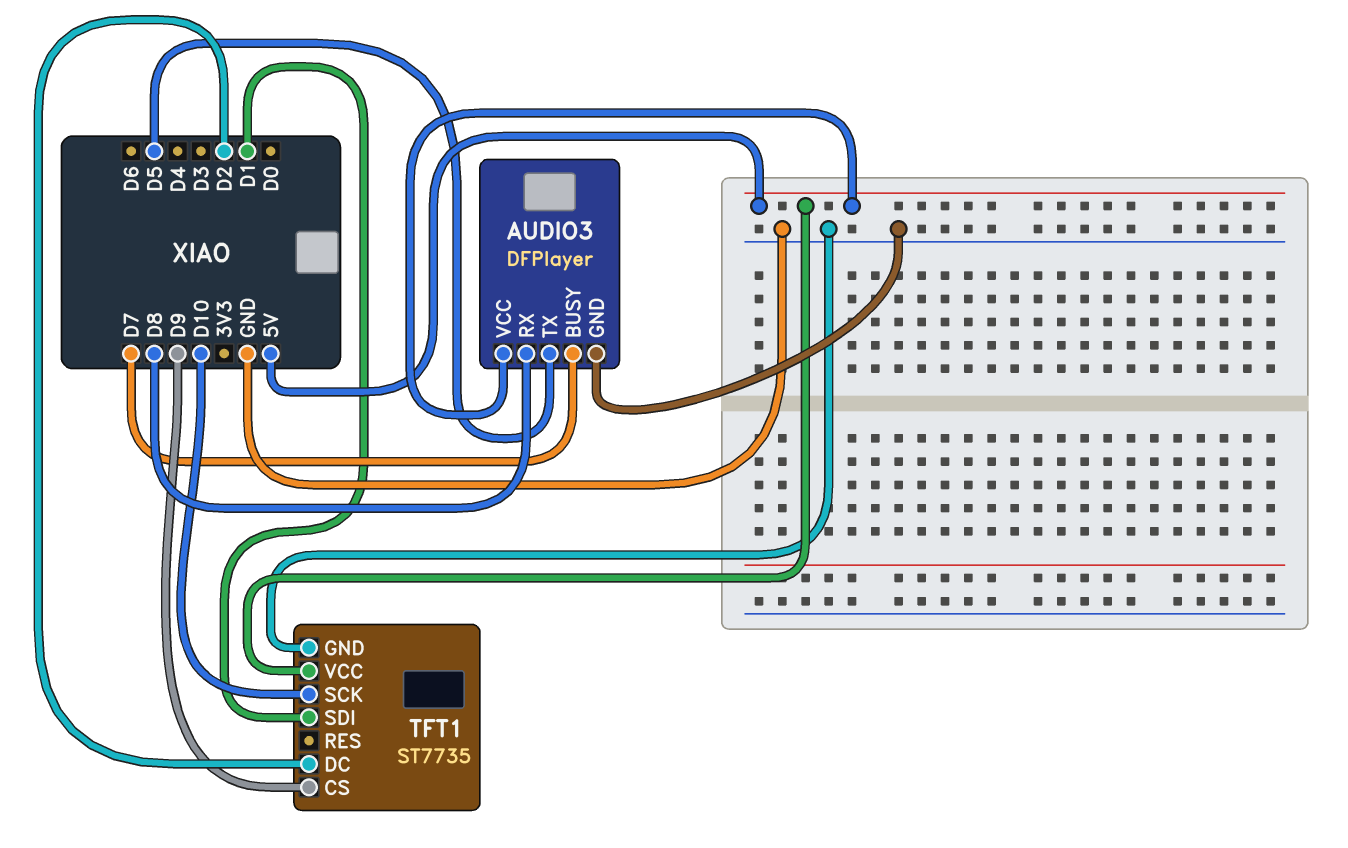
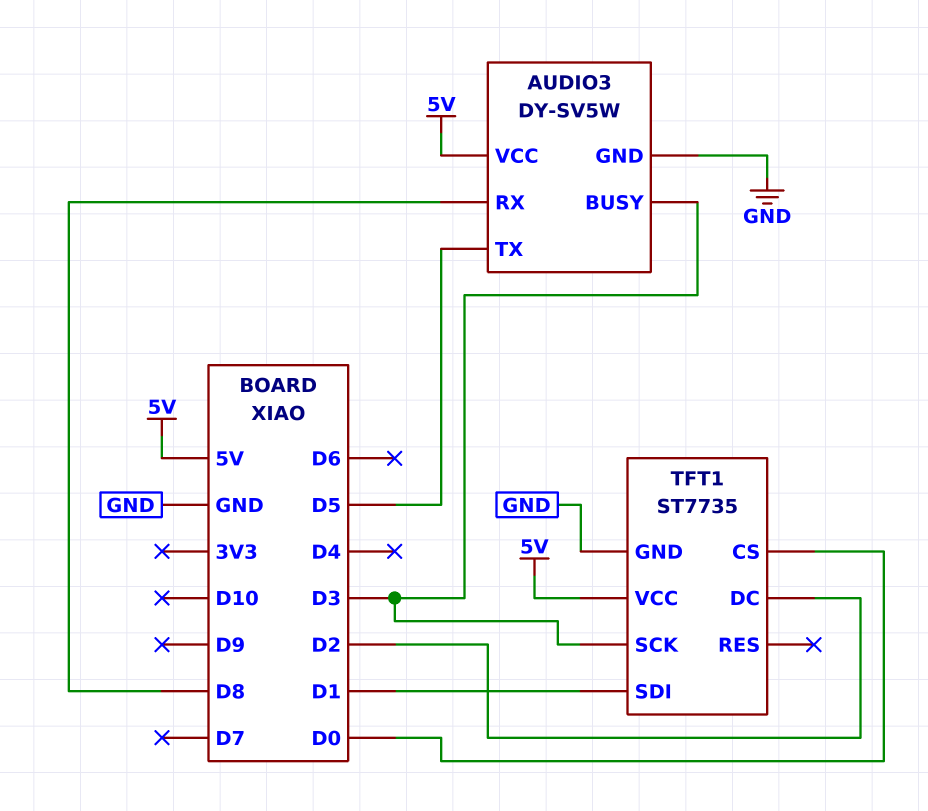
AUDIO3: DFPlayer -> DY-SV5W
AUDIO3 pin BUSY: D7 -> D3
TFT1 pin CS: D9 -> D0
TFT1 pin SCK: D10 -> D3

